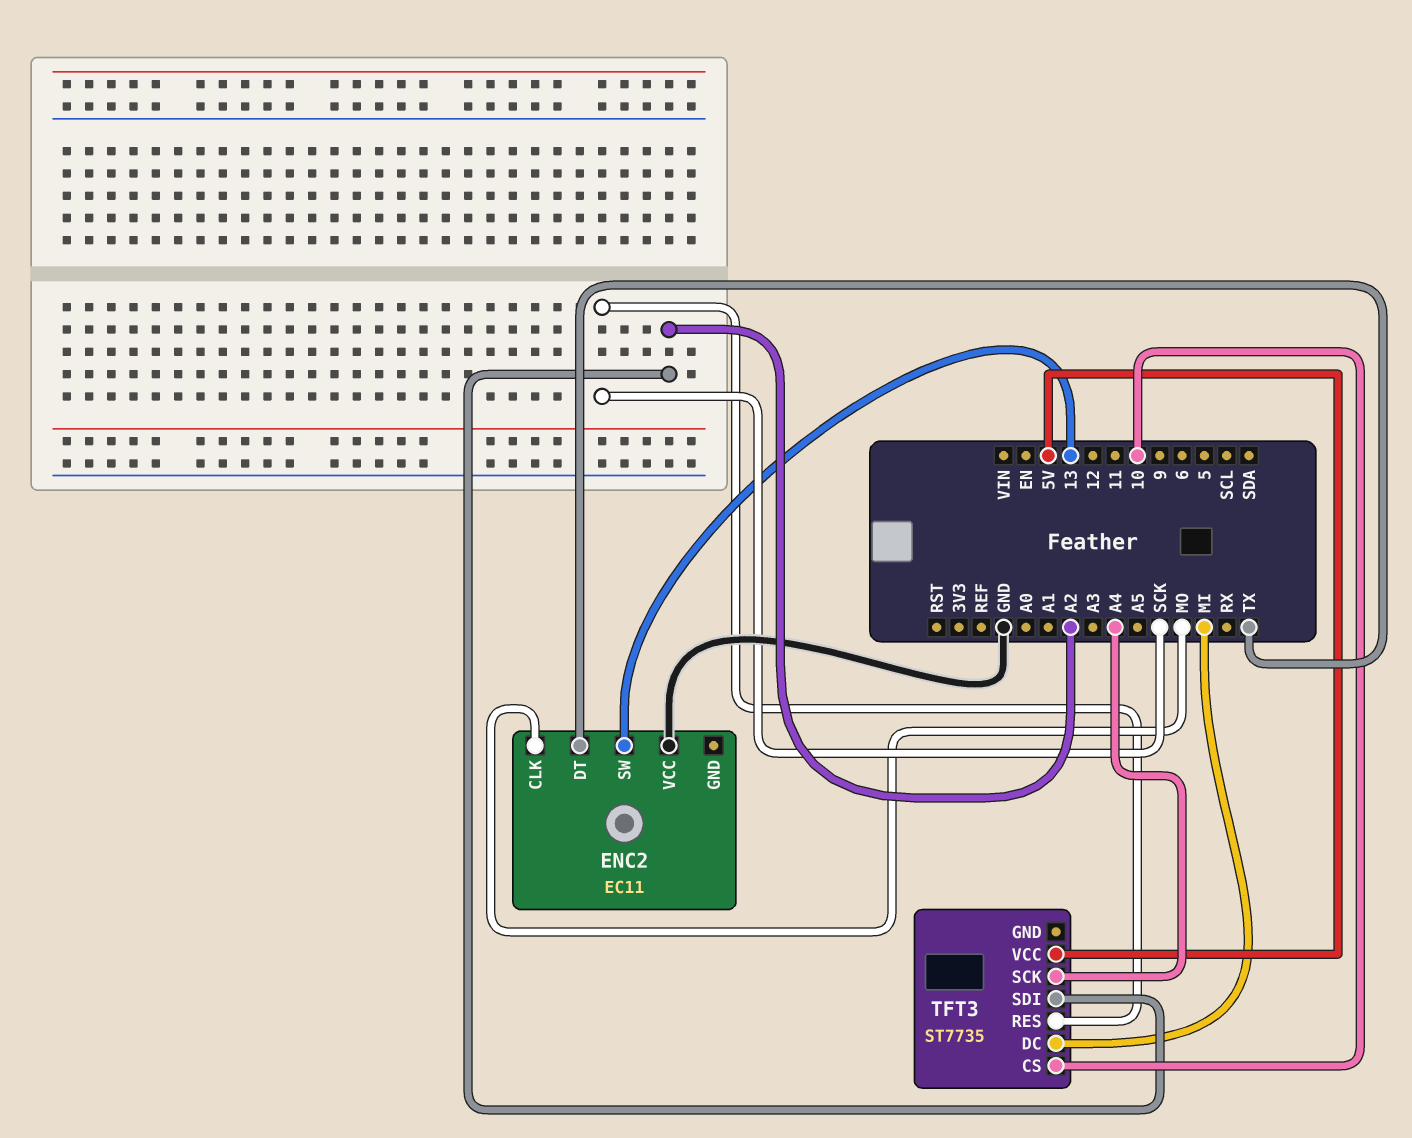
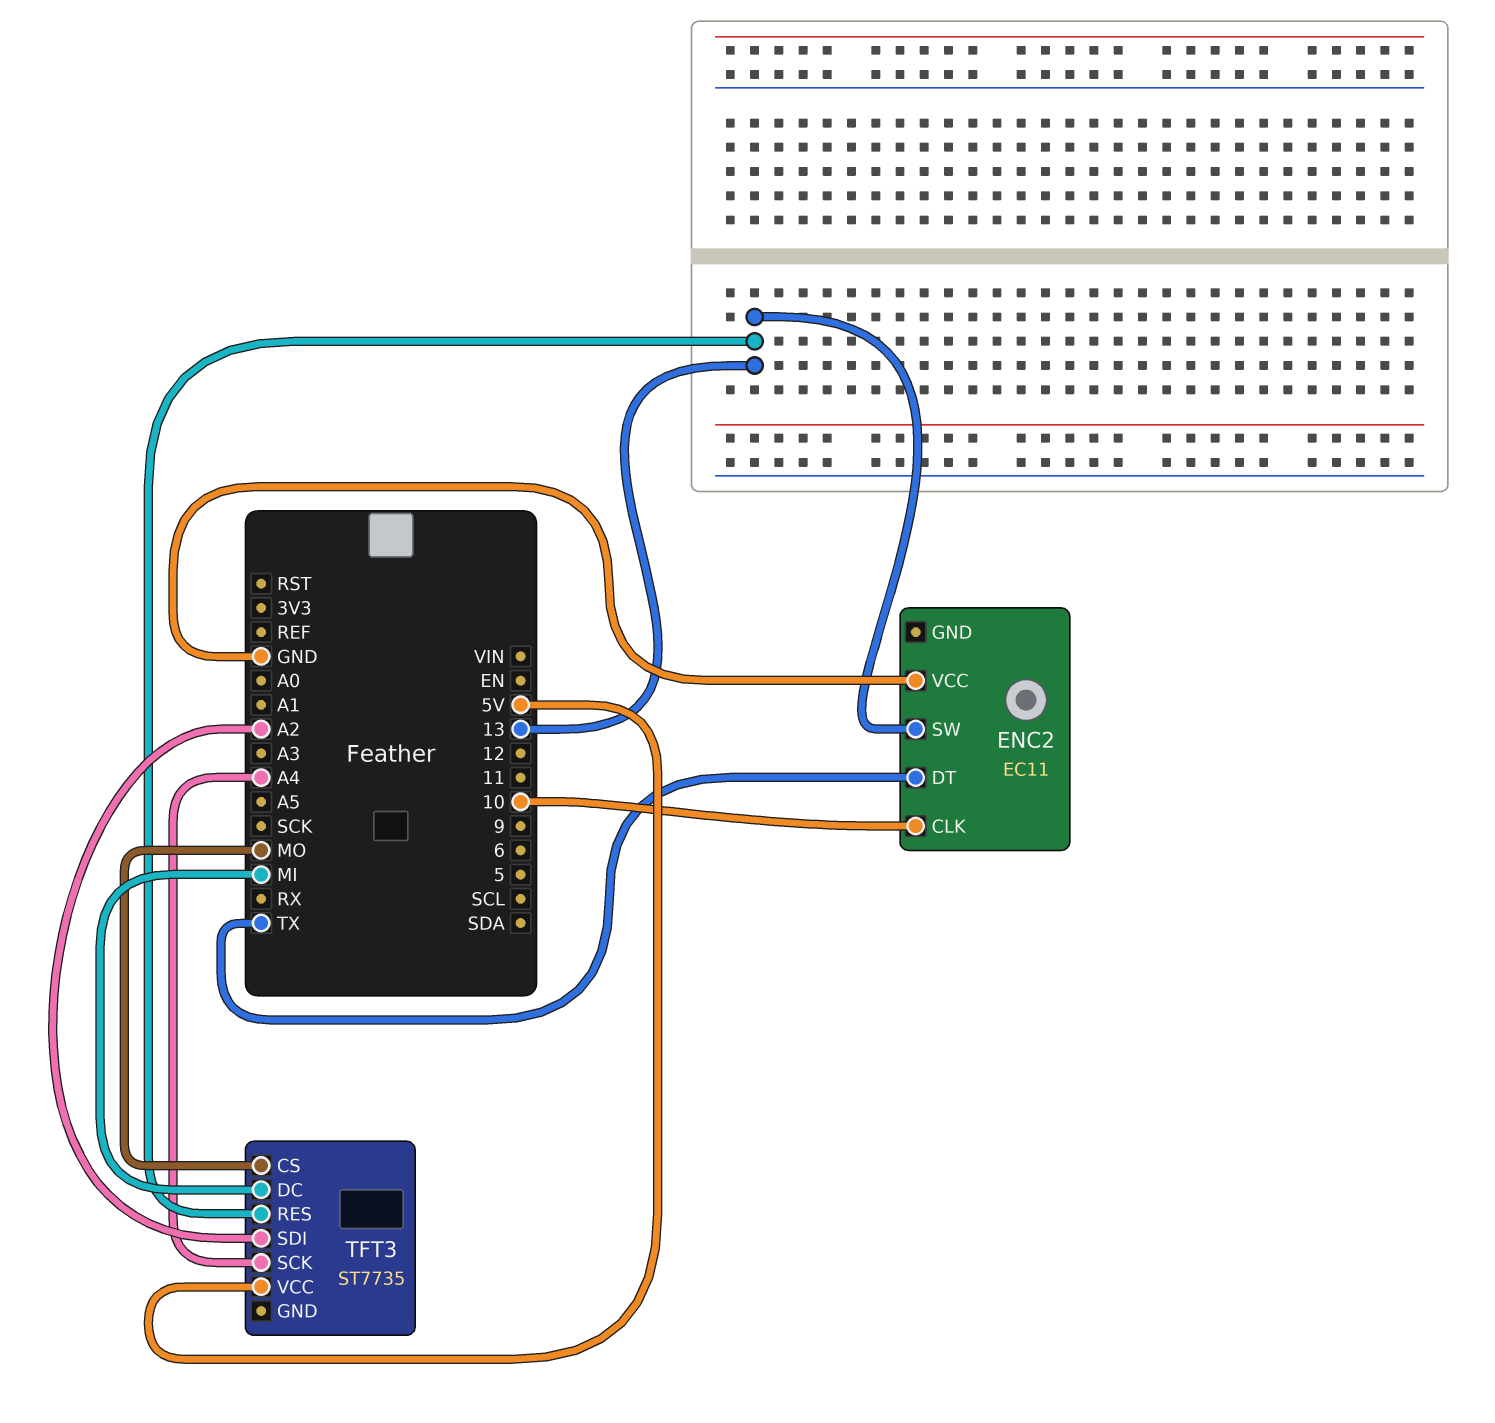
ENC2 pin CLK: MO -> 10
TFT3 pin CS: 10 -> MO
TFT3 pin RES: SCK -> 13

